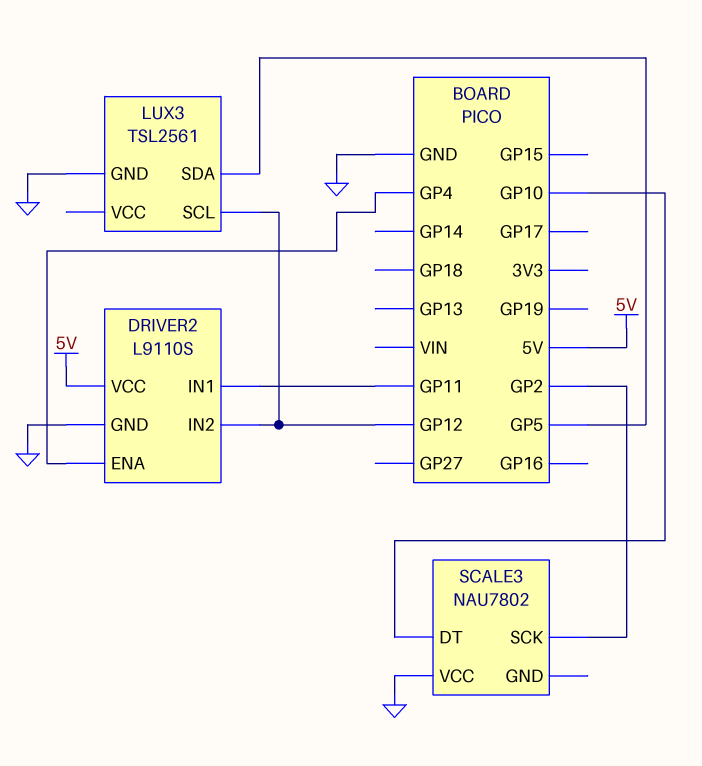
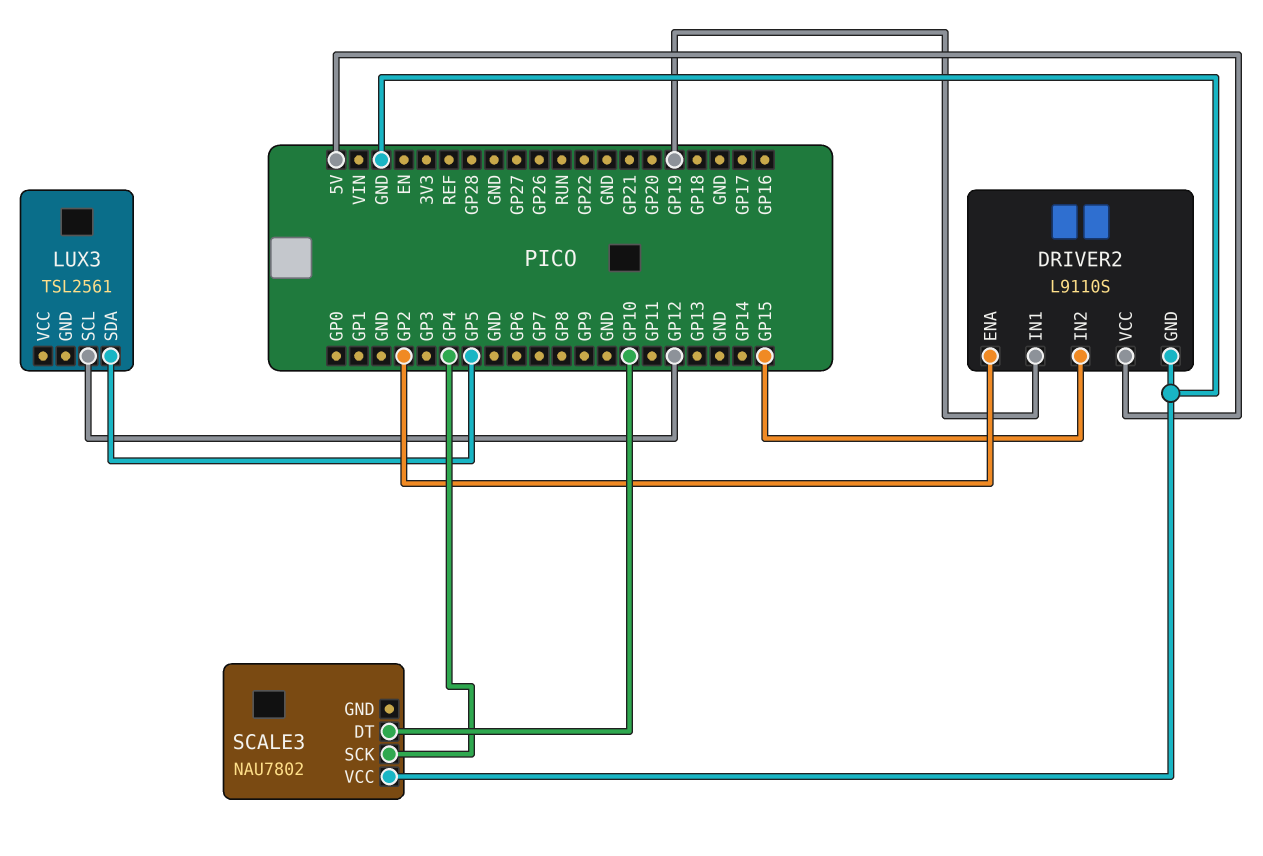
DRIVER2 pin ENA: GP4 -> GP2
DRIVER2 pin IN1: GP11 -> GP19
DRIVER2 pin IN2: GP12 -> GP15
LUX3 pin GND: GND -> none
SCALE3 pin SCK: GP2 -> GP4

